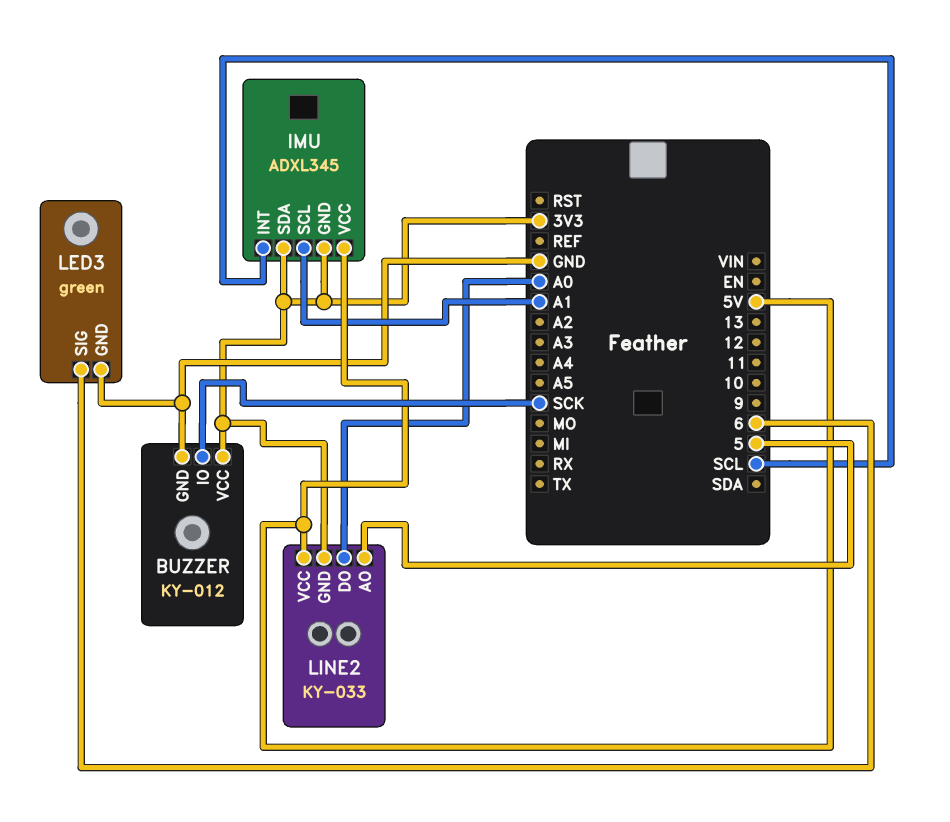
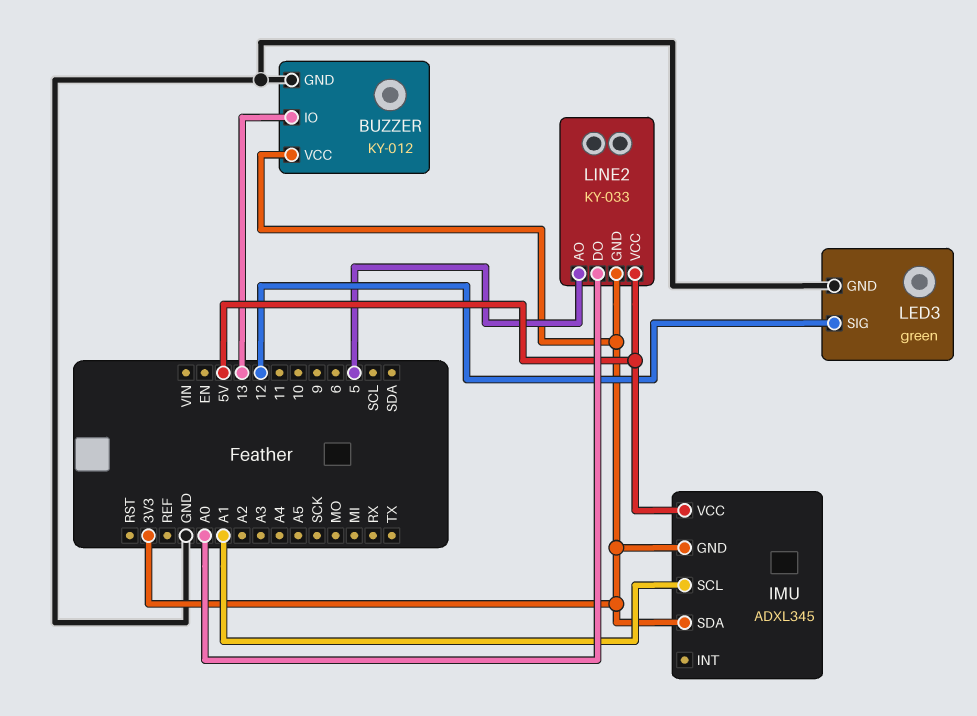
BUZZER pin IO: SCK -> 13
IMU pin INT: SCL -> none
LED3 pin SIG: 6 -> 12

